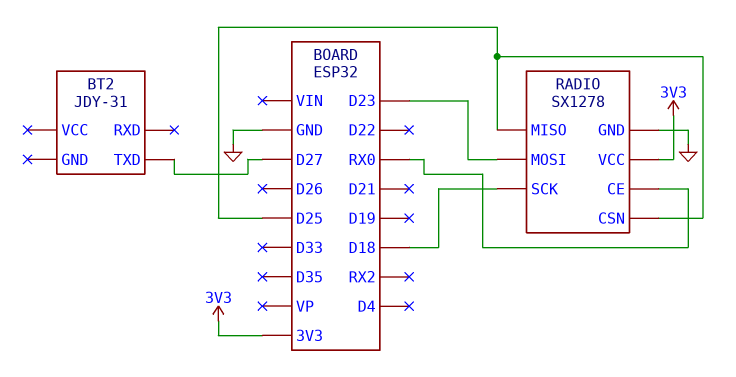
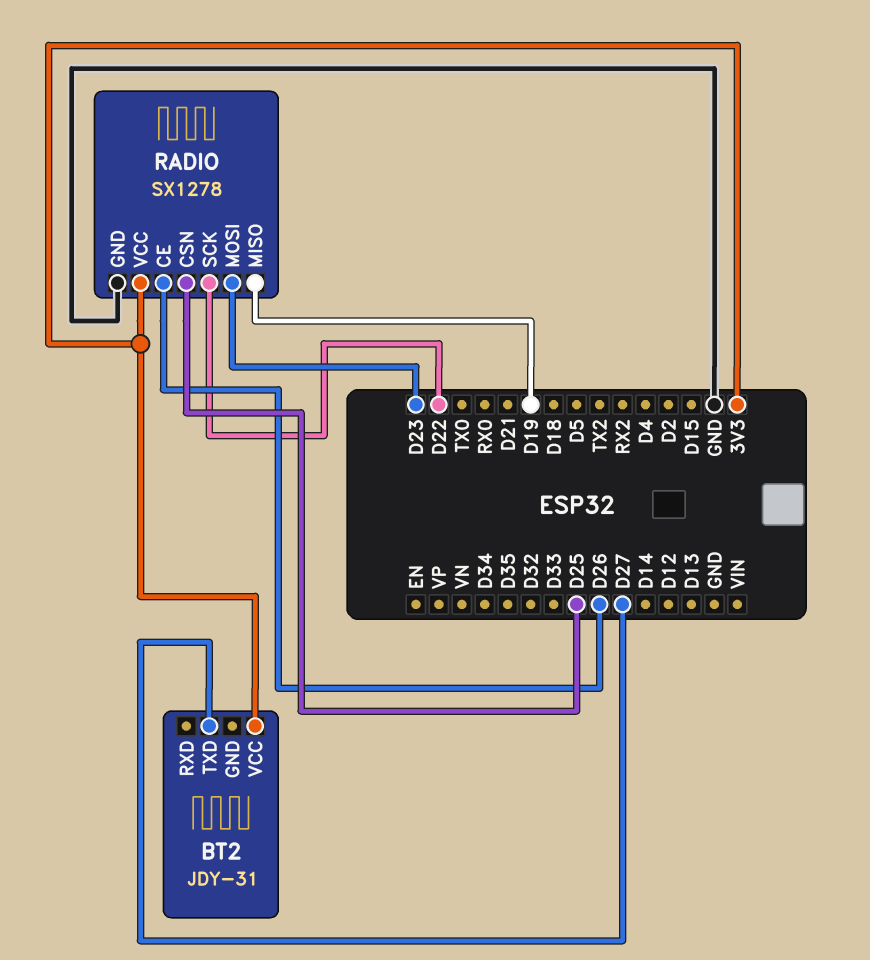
BT2 pin VCC: none -> 3V3
RADIO pin CE: RX0 -> D26
RADIO pin MISO: D25 -> D19
RADIO pin SCK: D18 -> D22

